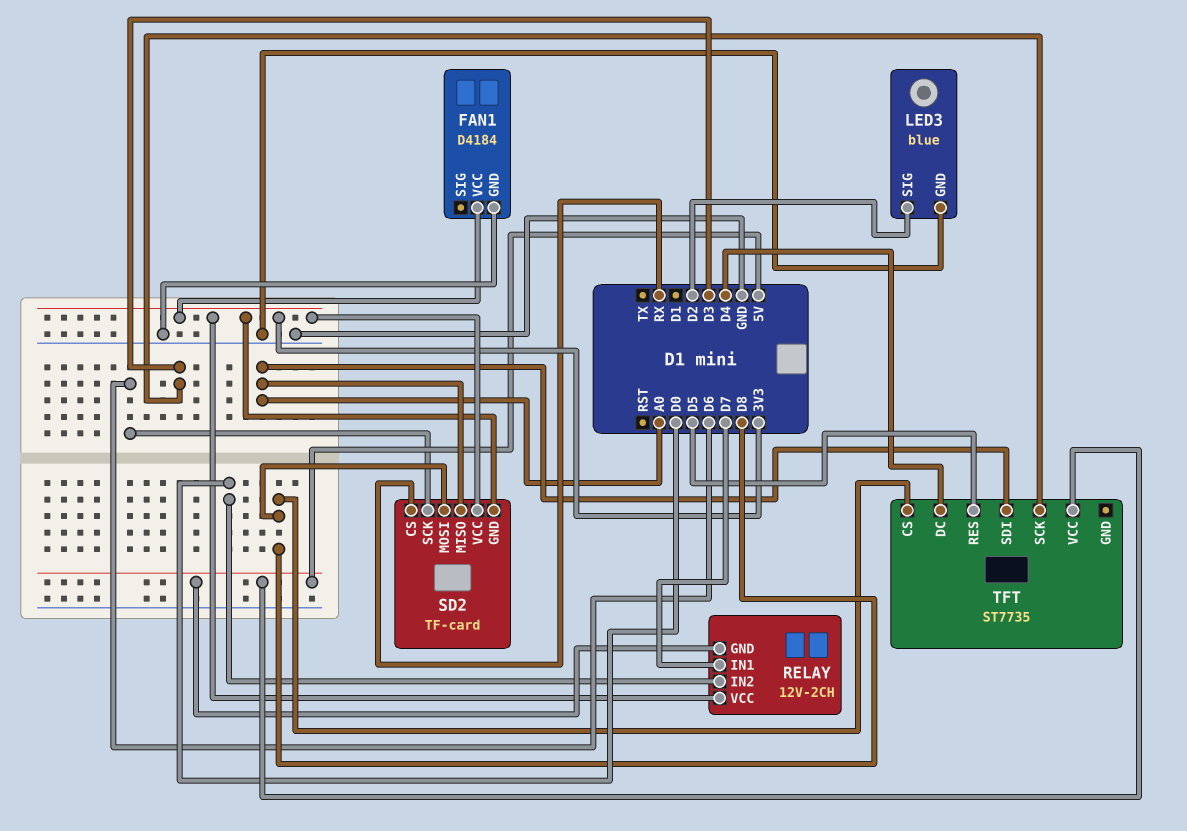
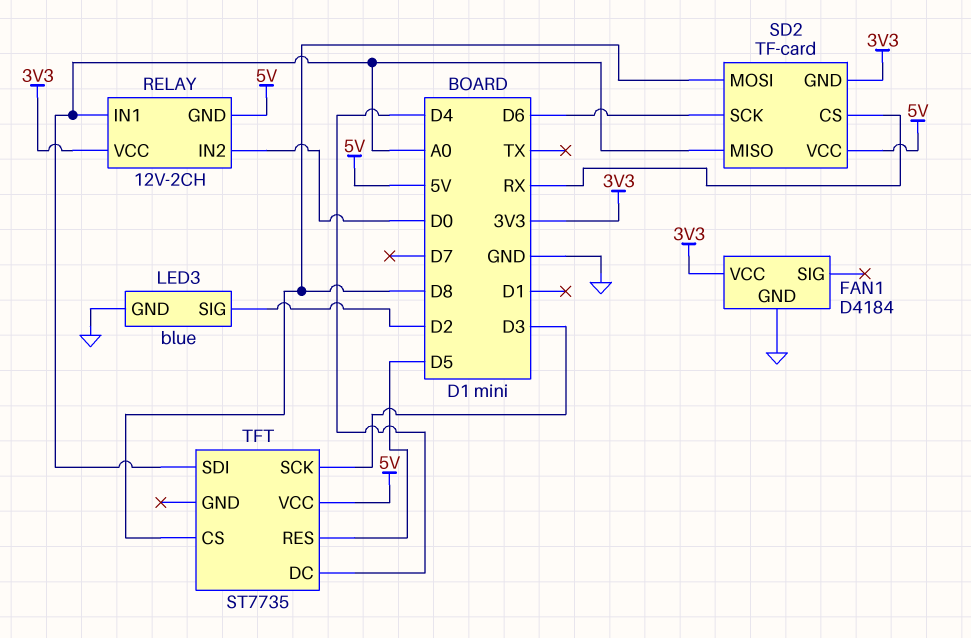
RELAY pin IN1: D7 -> A0
SD2 pin VCC: 3V3 -> 5V

